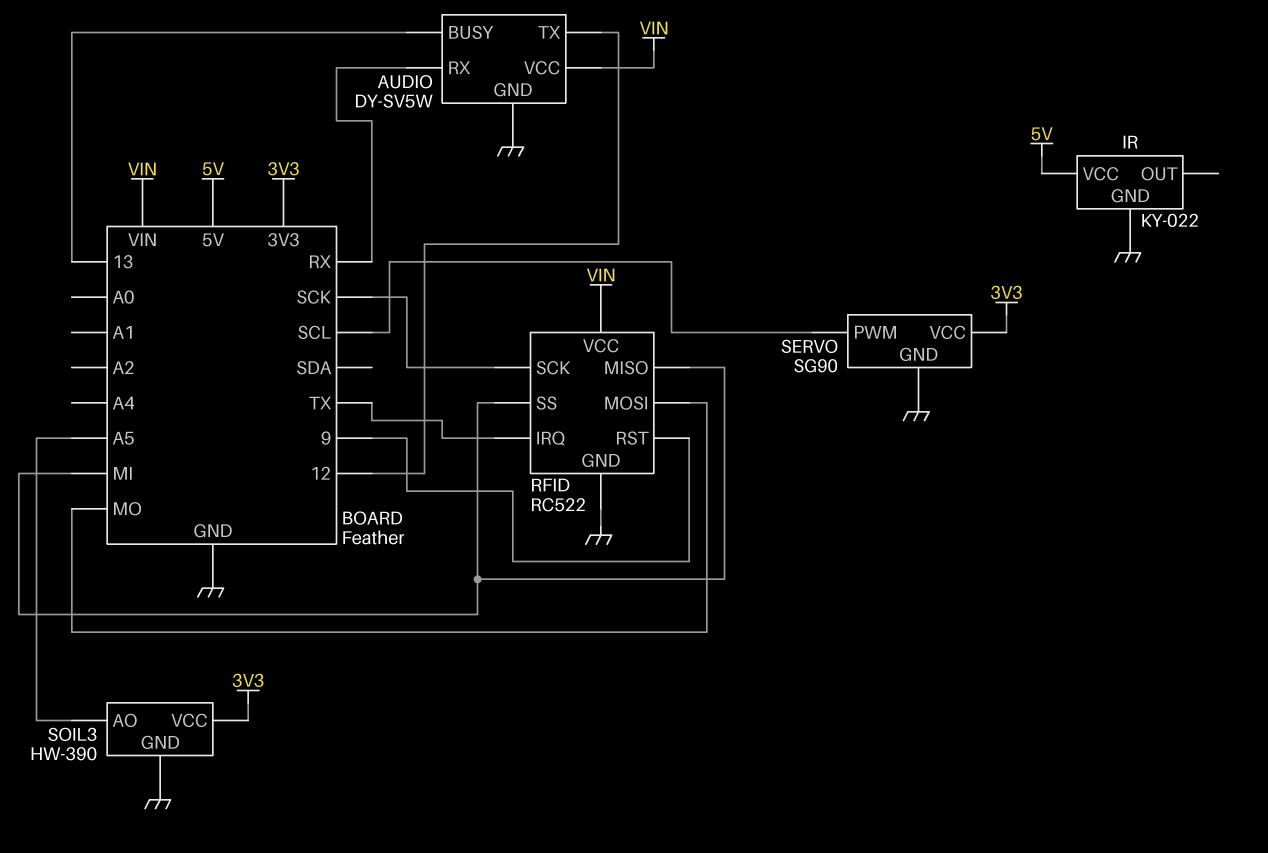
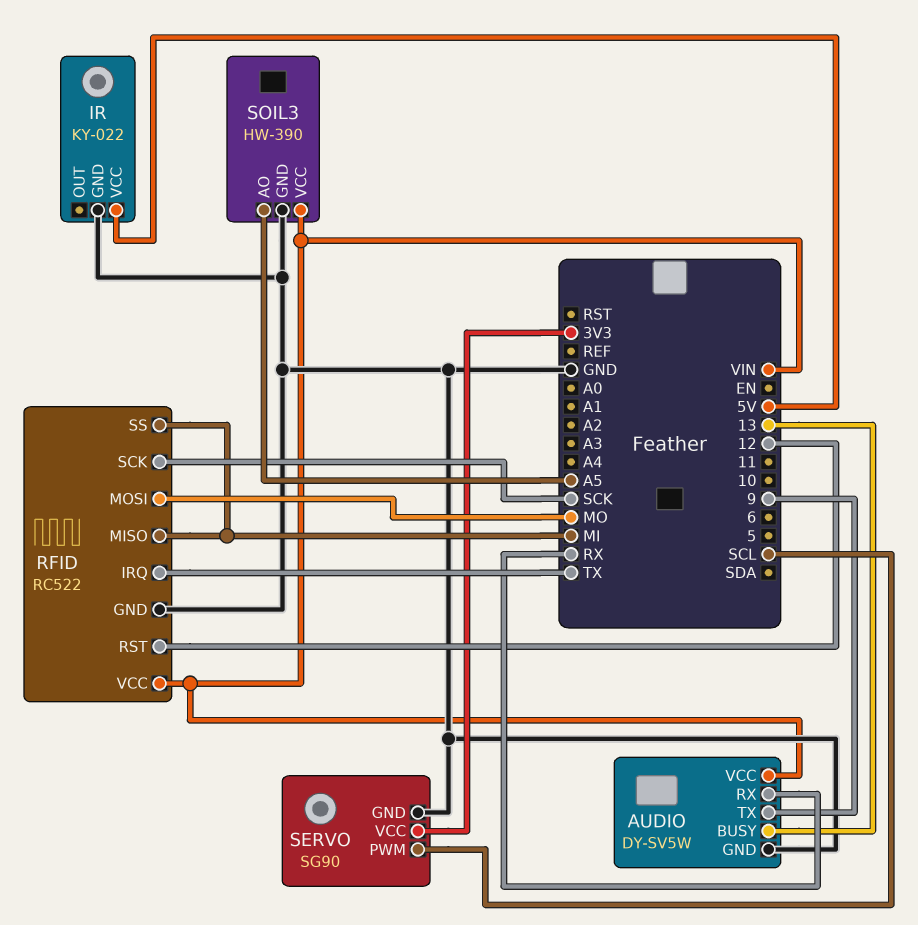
AUDIO pin TX: 12 -> 9
RFID pin RST: 9 -> 12
SOIL3 pin VCC: 3V3 -> VIN

